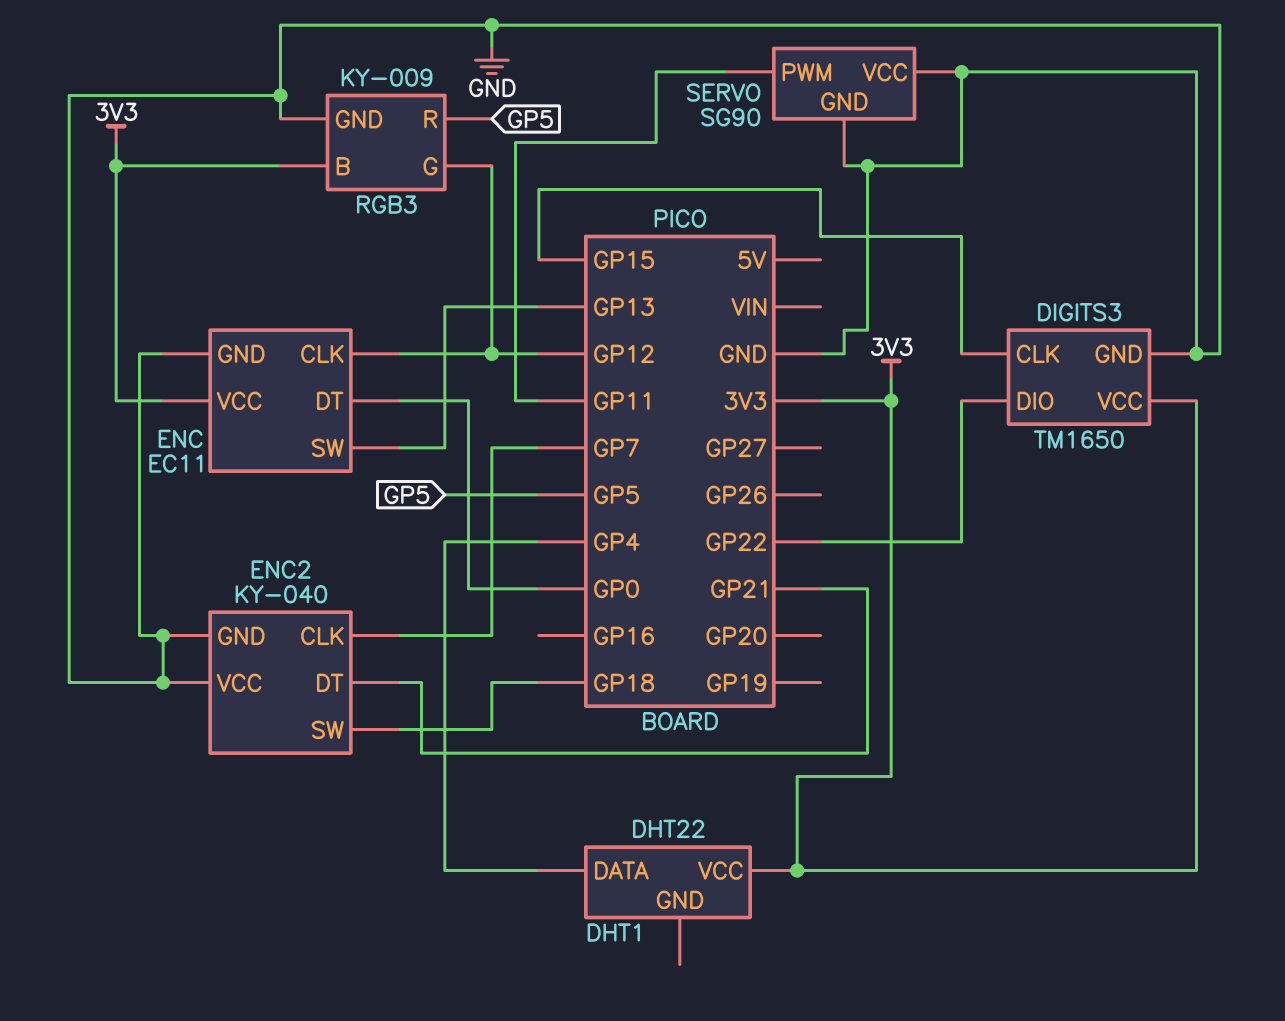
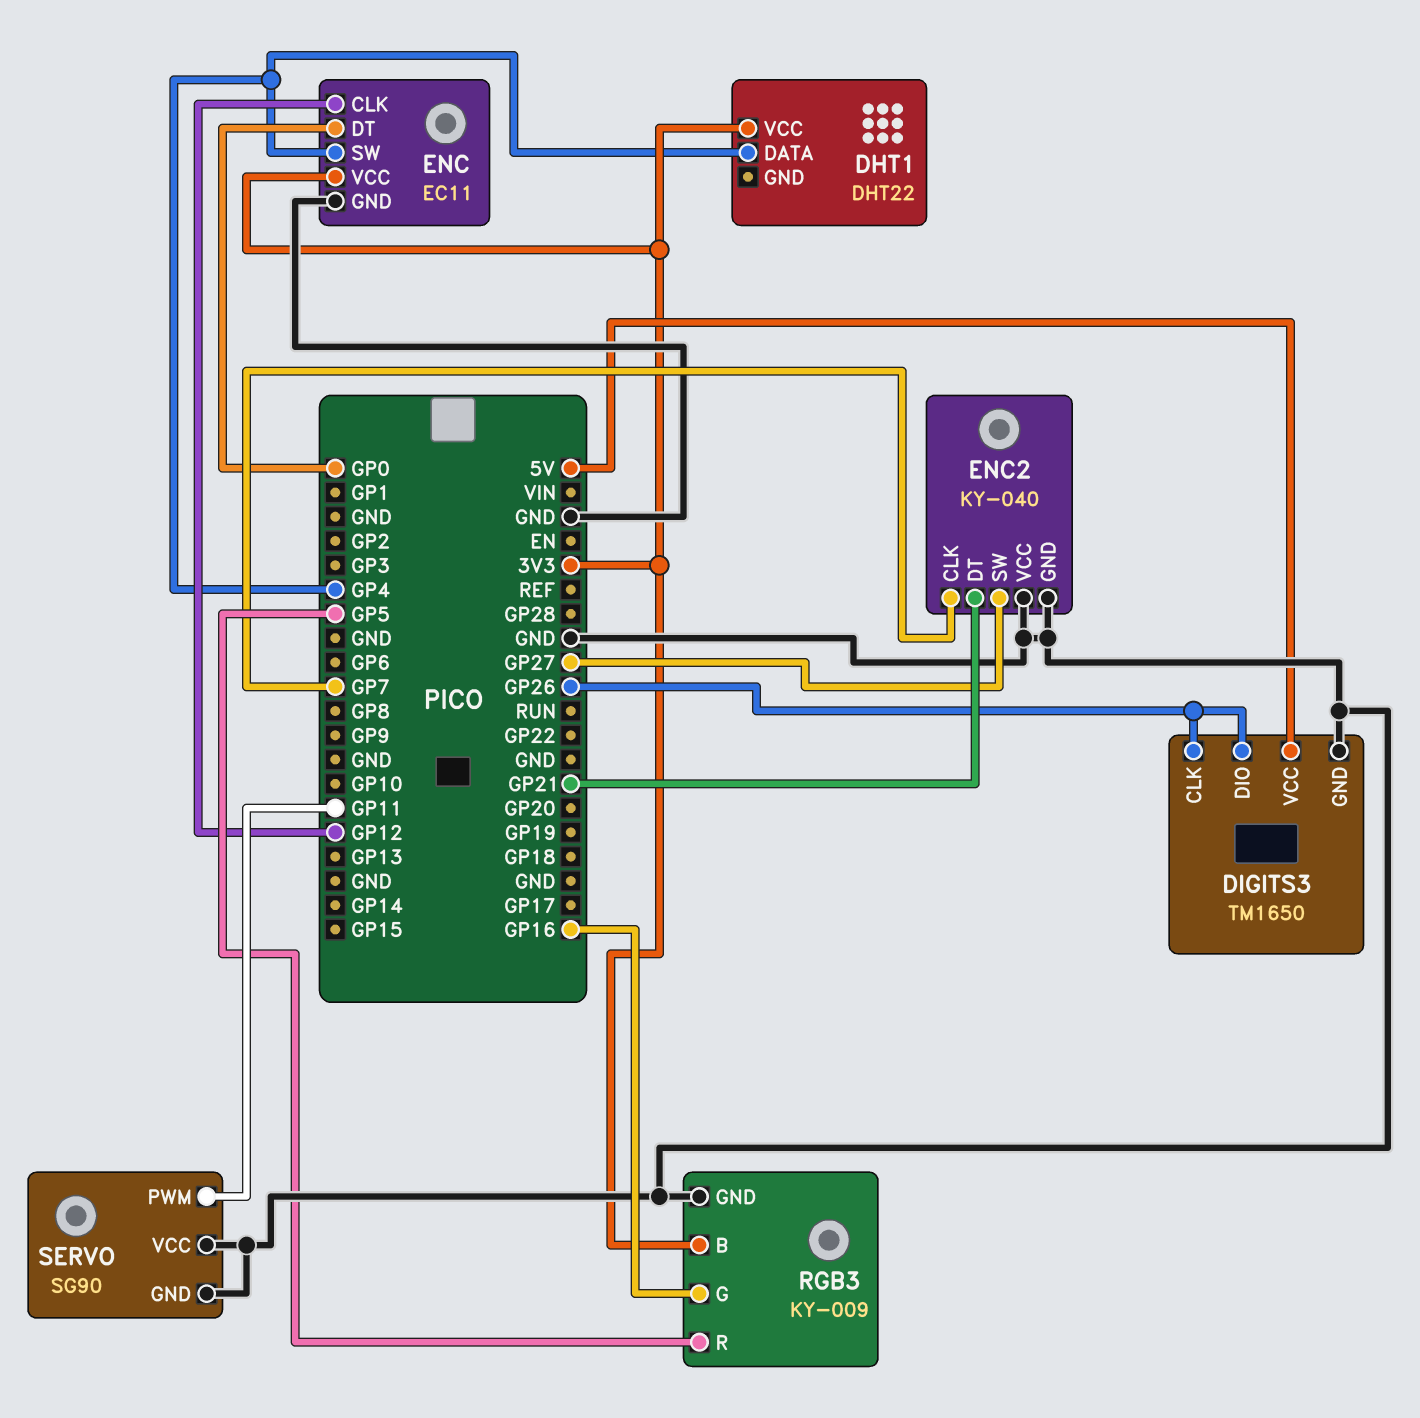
DIGITS3 pin CLK: GP15 -> GP26
DIGITS3 pin DIO: GP22 -> GP26
DIGITS3 pin VCC: 3V3 -> 5V
ENC pin SW: GP13 -> GP4
ENC2 pin SW: GP18 -> GP27
RGB3 pin G: GP12 -> GP16

